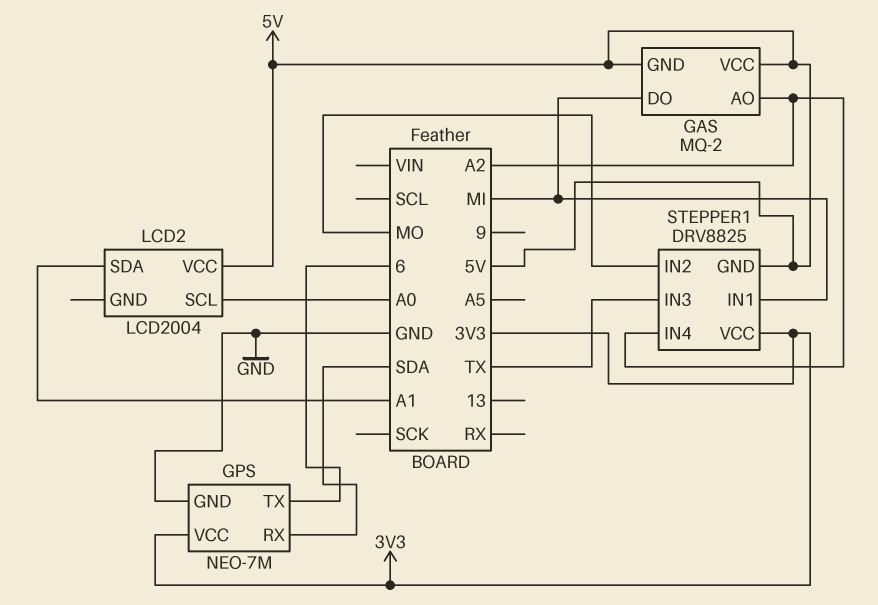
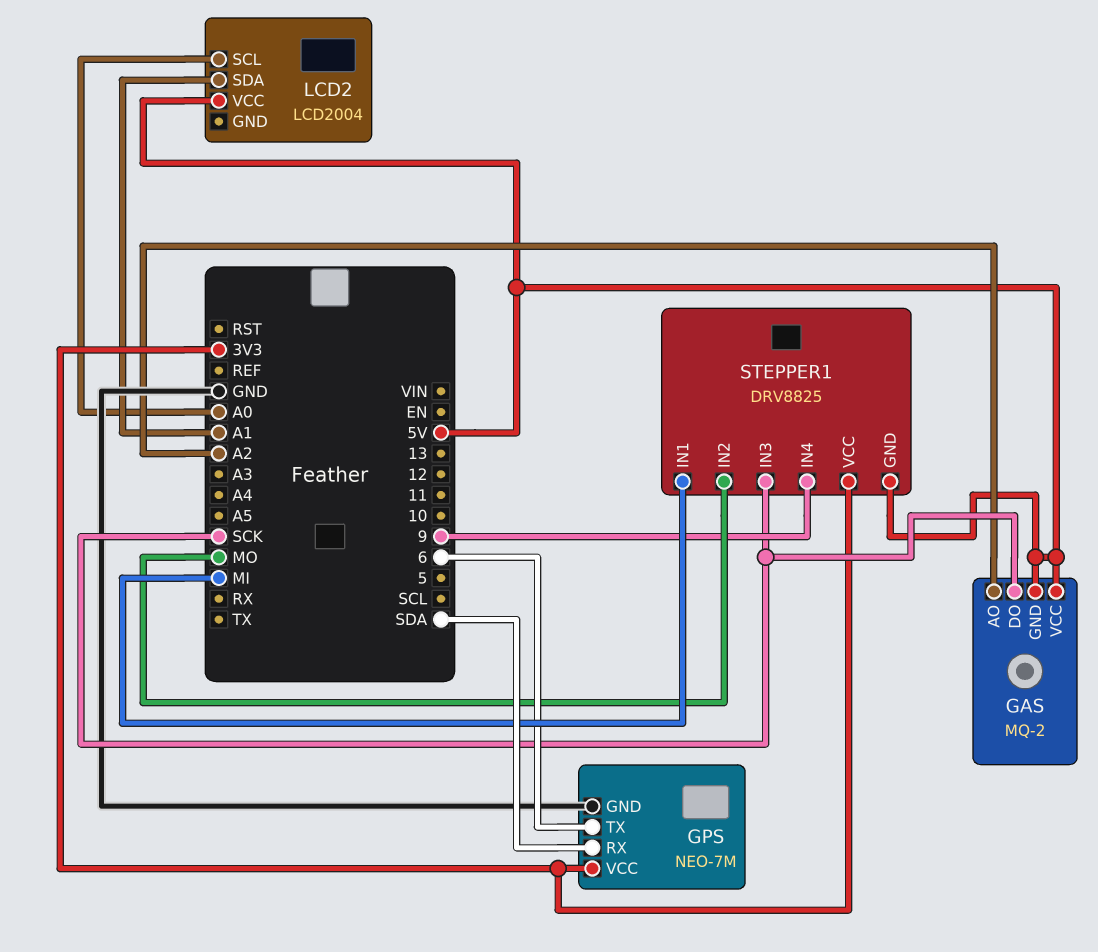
GAS pin DO: MI -> SCK
STEPPER1 pin IN3: TX -> SCK
STEPPER1 pin IN4: A2 -> 9

